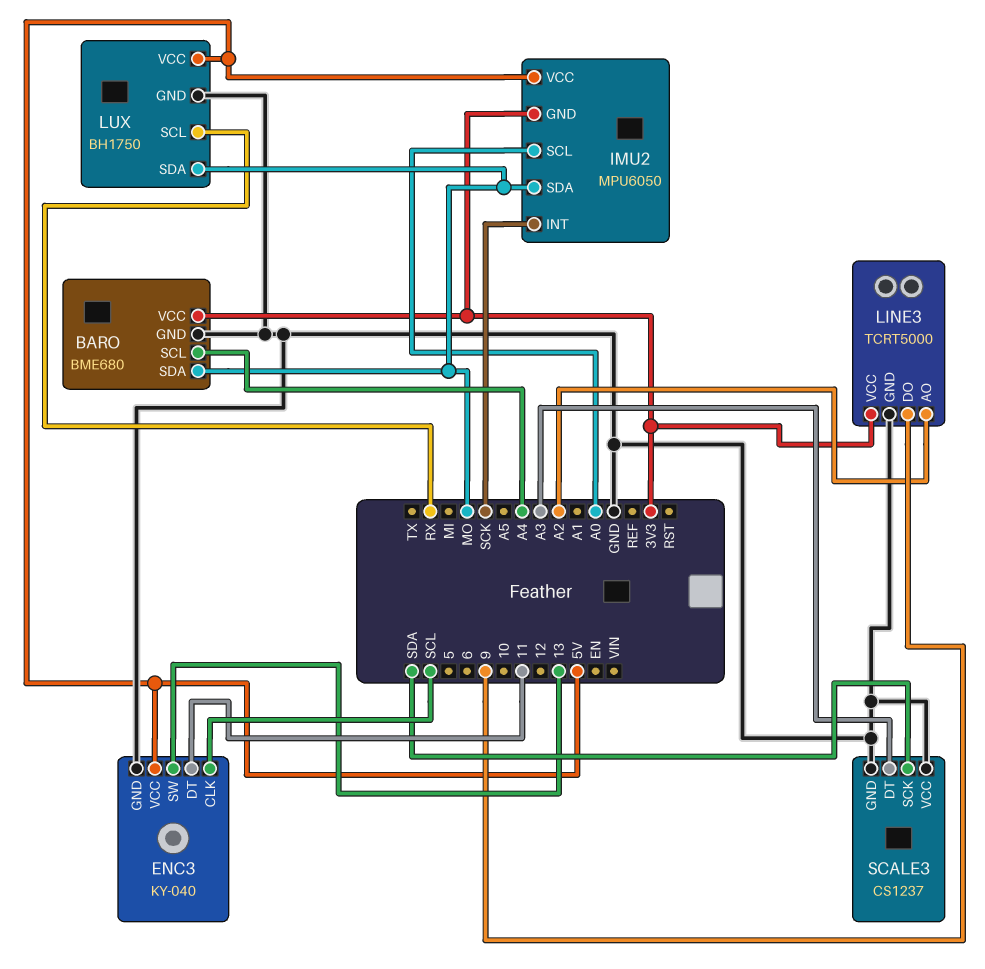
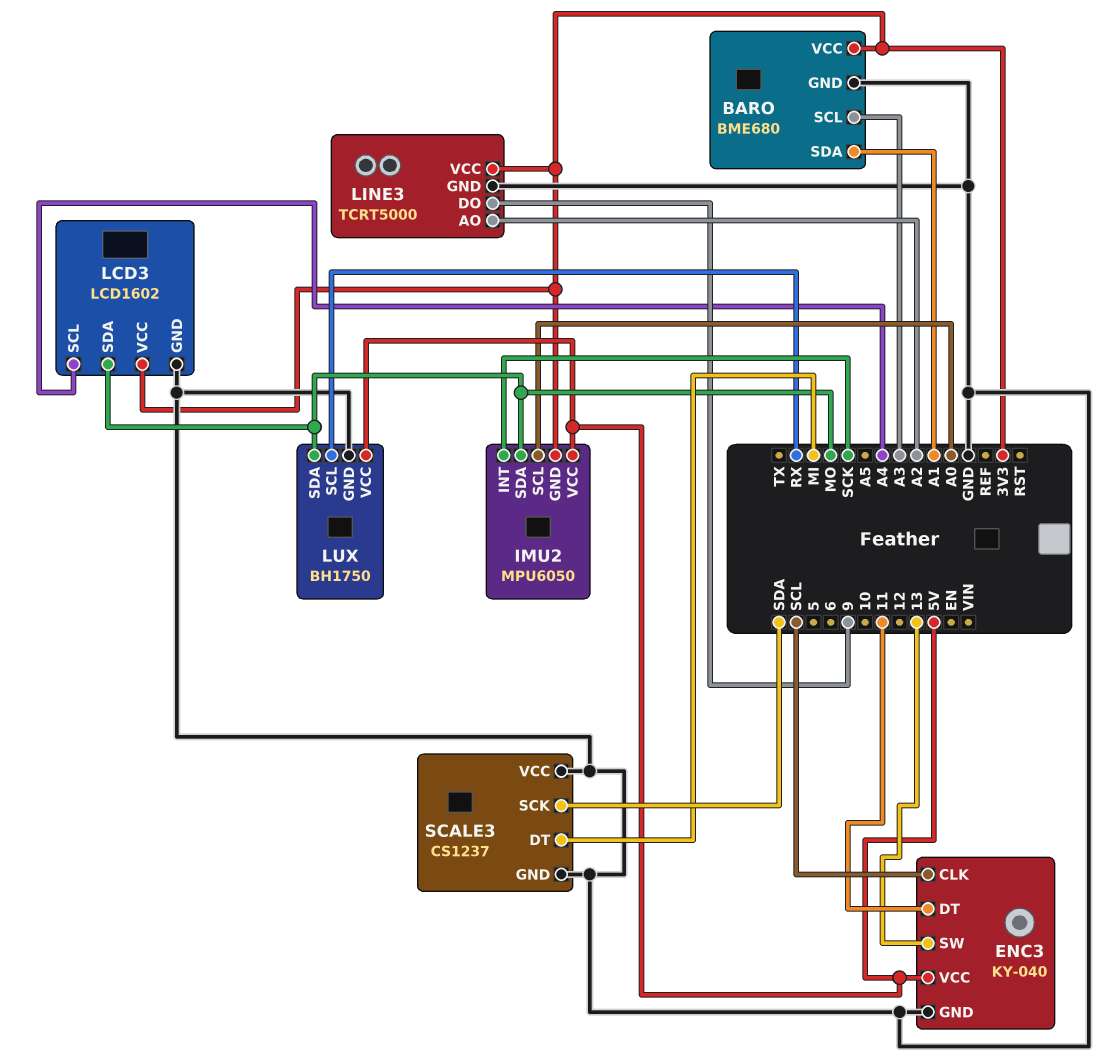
BARO pin SCL: A4 -> A3
BARO pin SDA: MO -> A1
LCD3: none -> LCD1602
LCD3 pin GND: none -> GND
LCD3 pin SCL: none -> A4
LCD3 pin SDA: none -> MO
LCD3 pin VCC: none -> 3V3
SCALE3 pin DT: A3 -> MI

